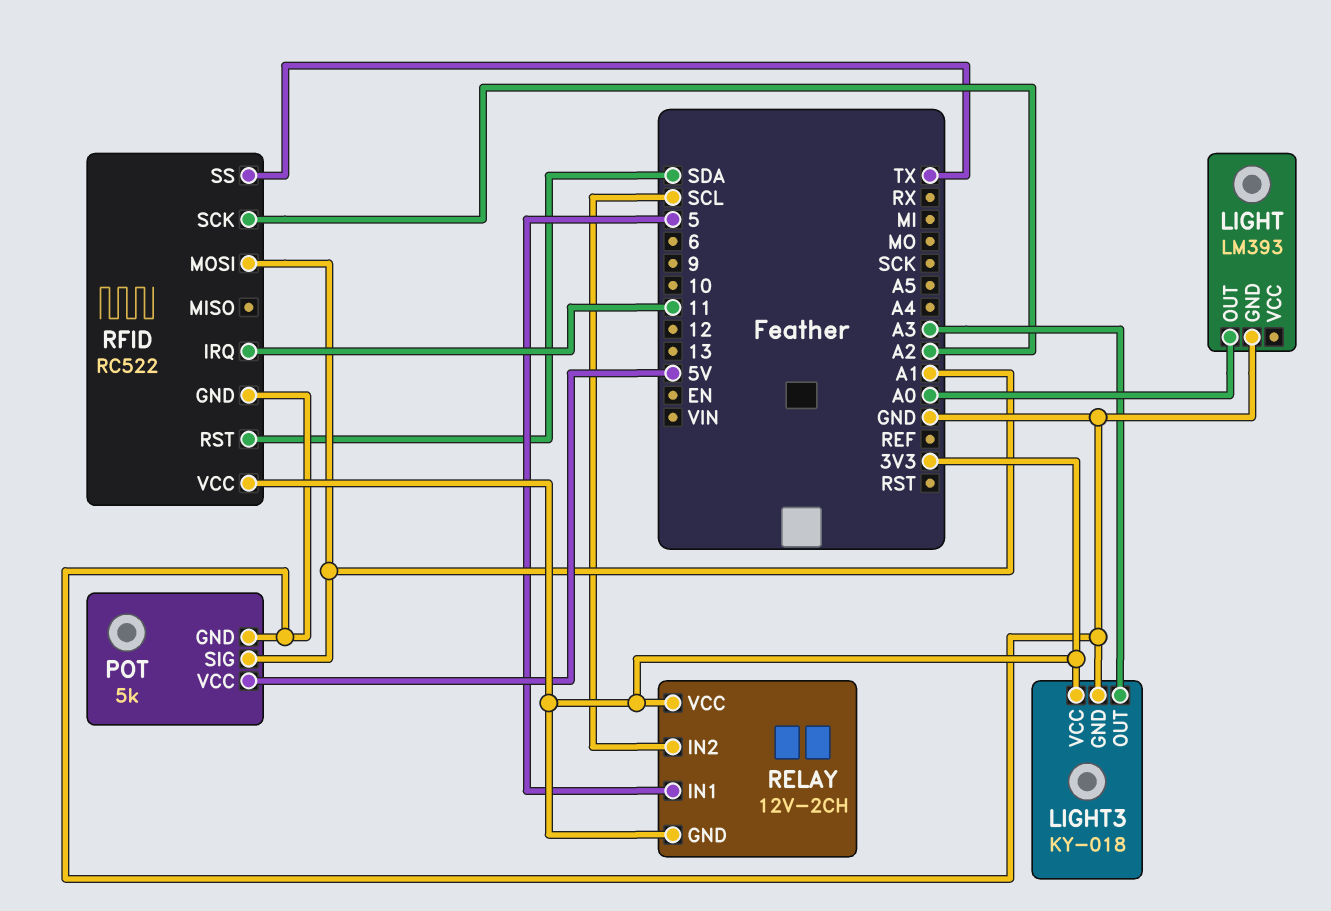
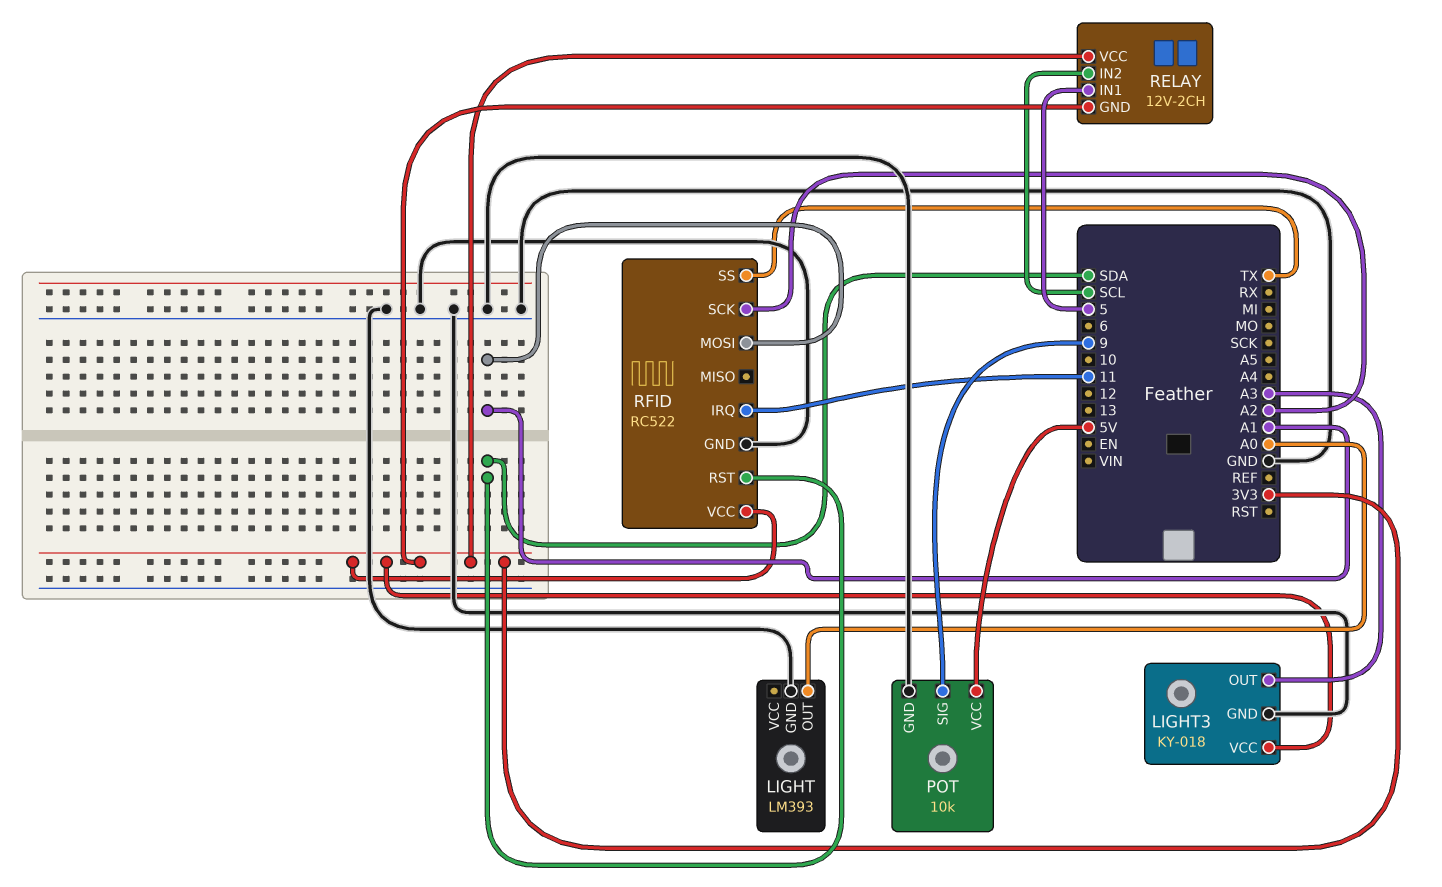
POT: 5k -> 10k
POT pin SIG: A1 -> 9

